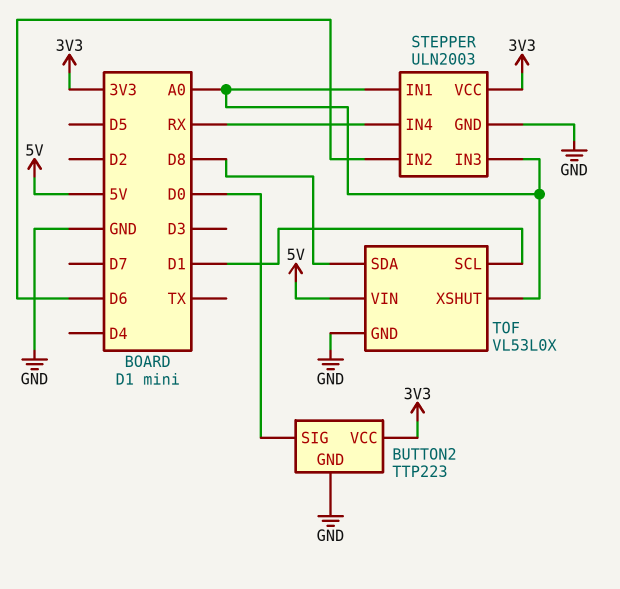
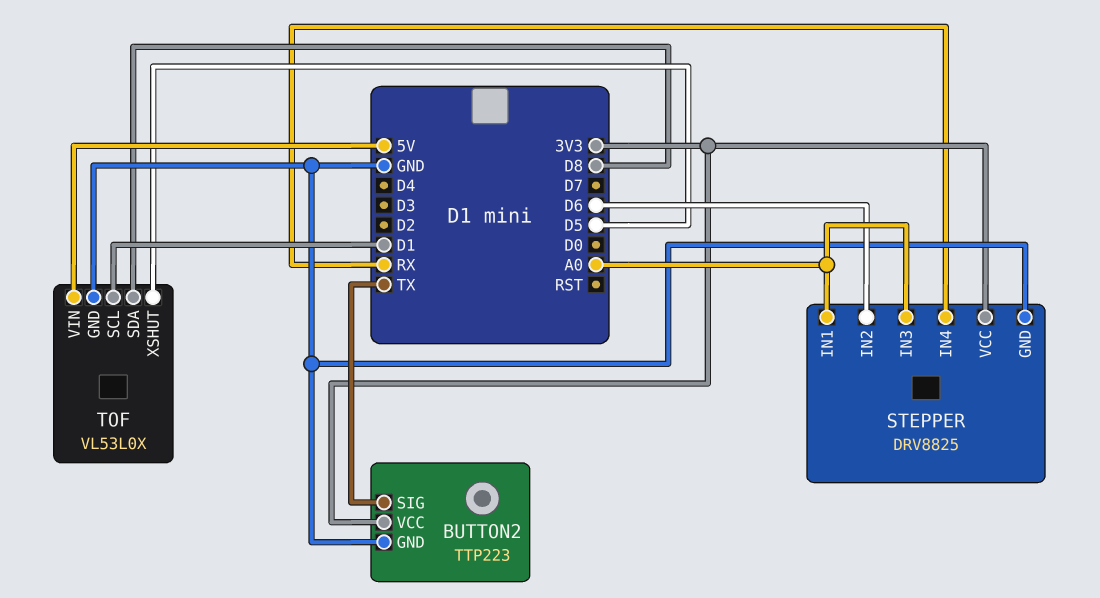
BUTTON2 pin SIG: D0 -> TX
STEPPER: ULN2003 -> DRV8825
TOF pin XSHUT: A0 -> D5

